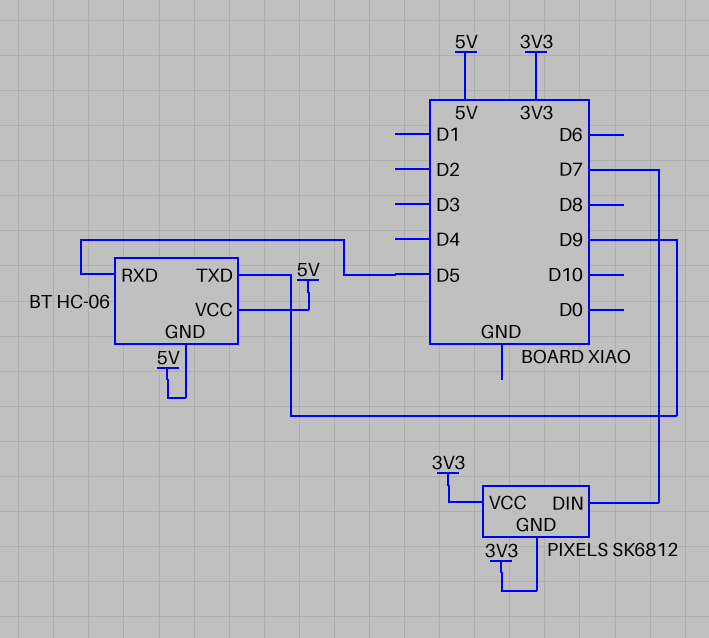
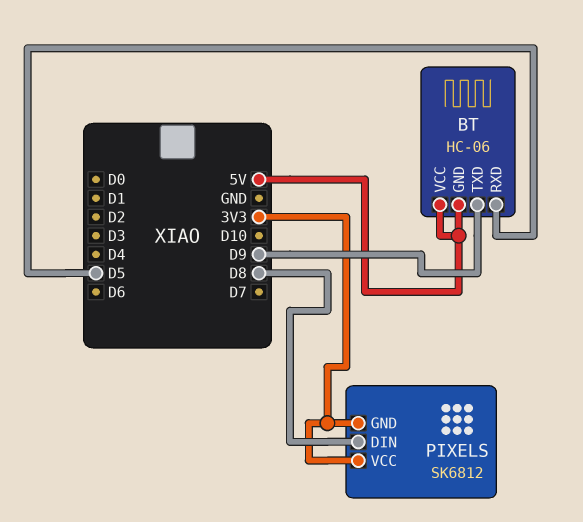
PIXELS pin DIN: D7 -> D8

